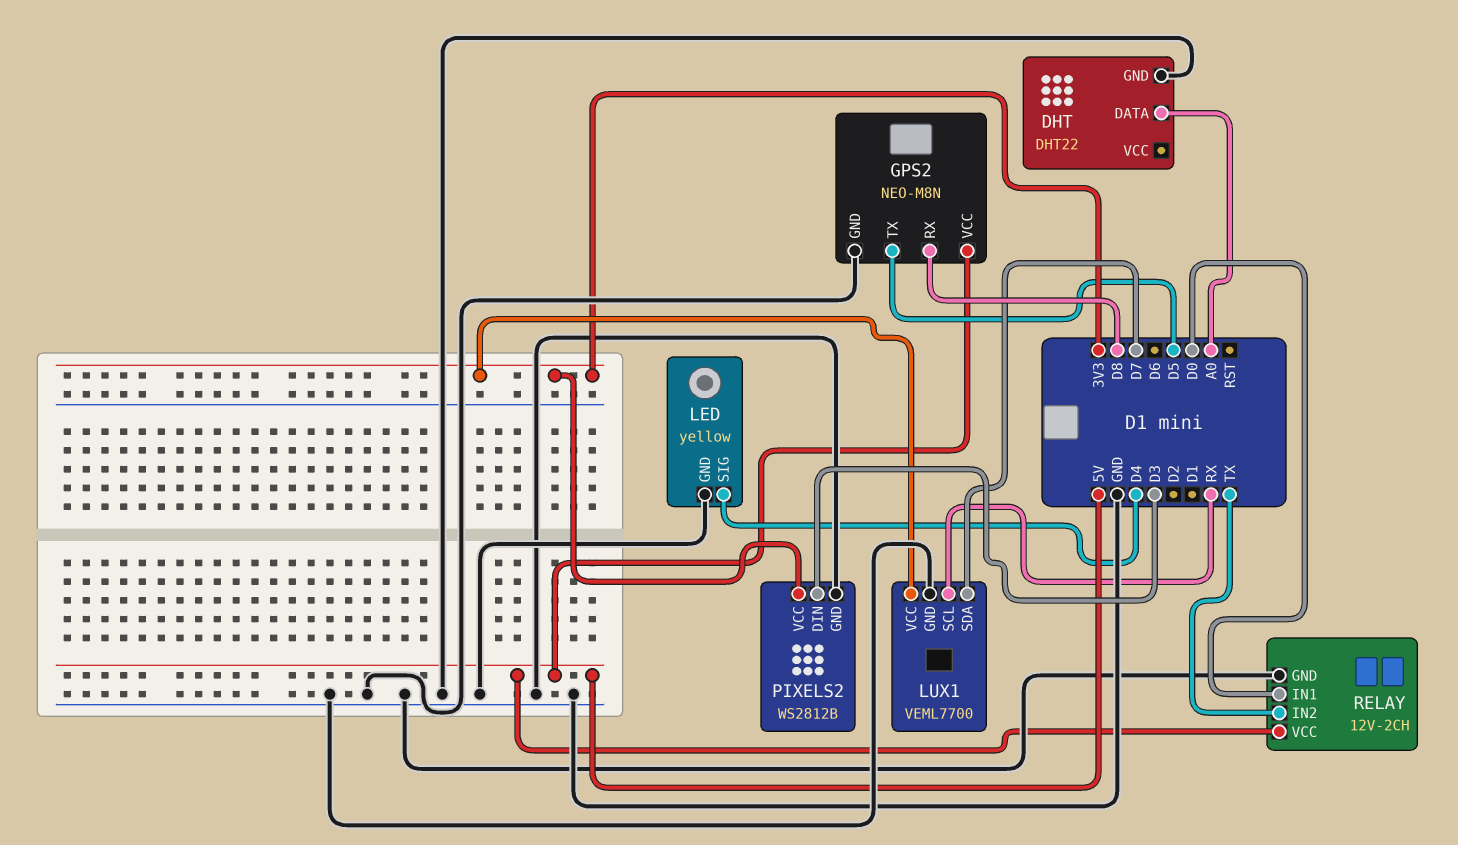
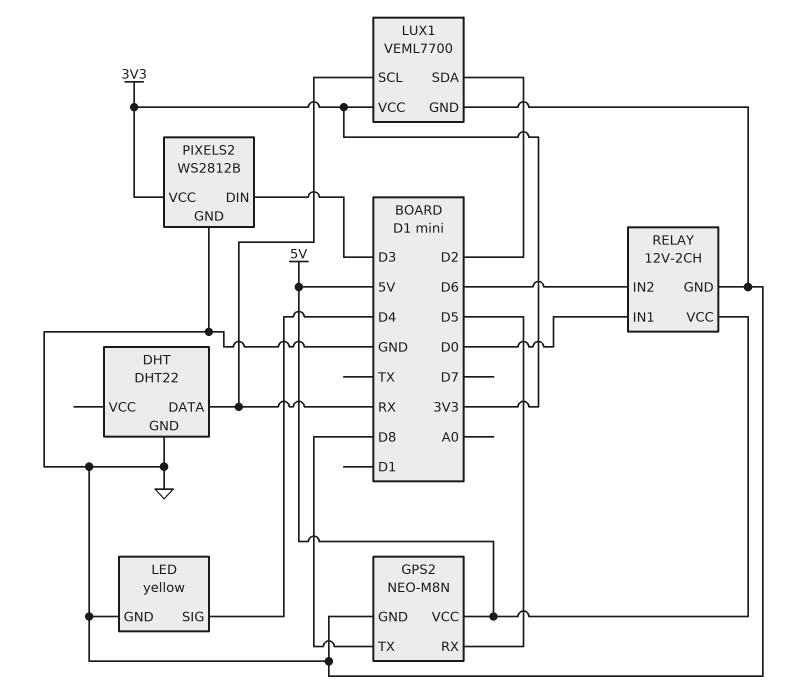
DHT pin DATA: A0 -> RX
GPS2 pin RX: D8 -> D5
GPS2 pin TX: D5 -> D8
LUX1 pin SDA: D7 -> D2
RELAY pin IN2: TX -> D6

